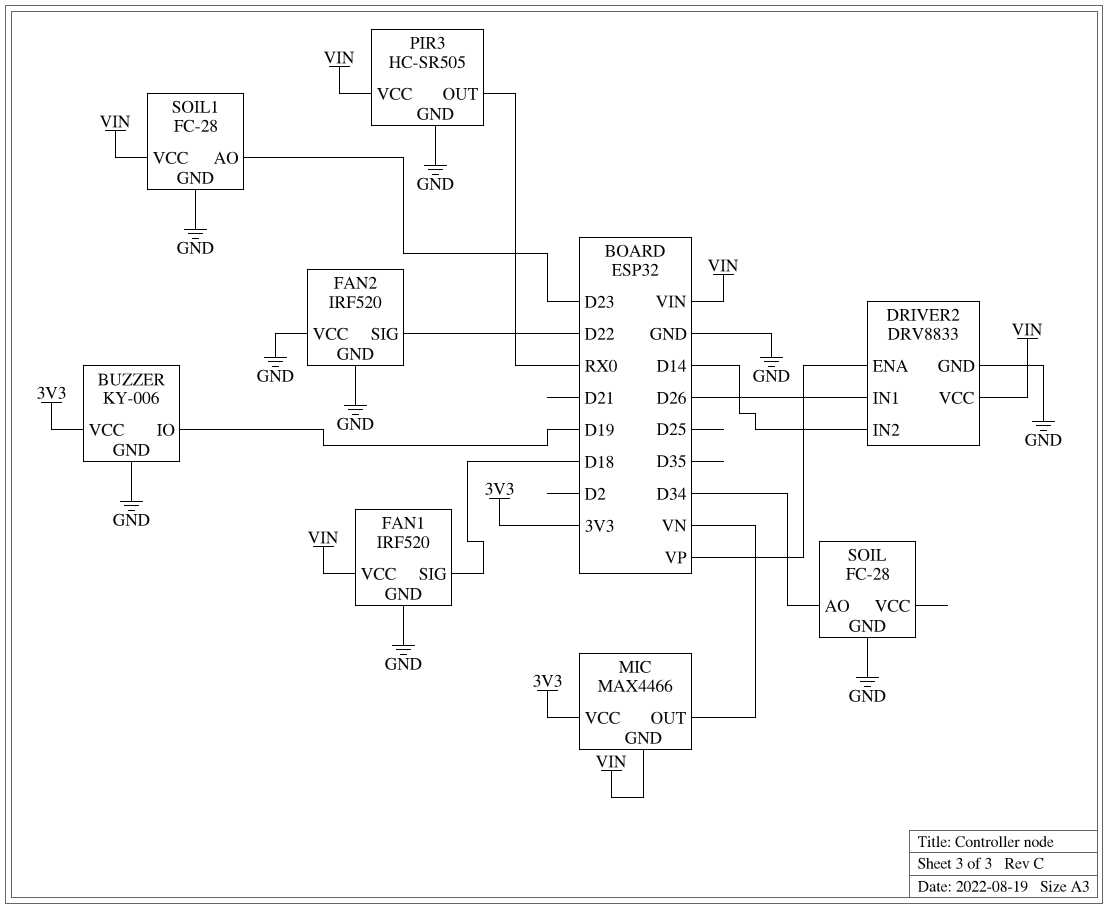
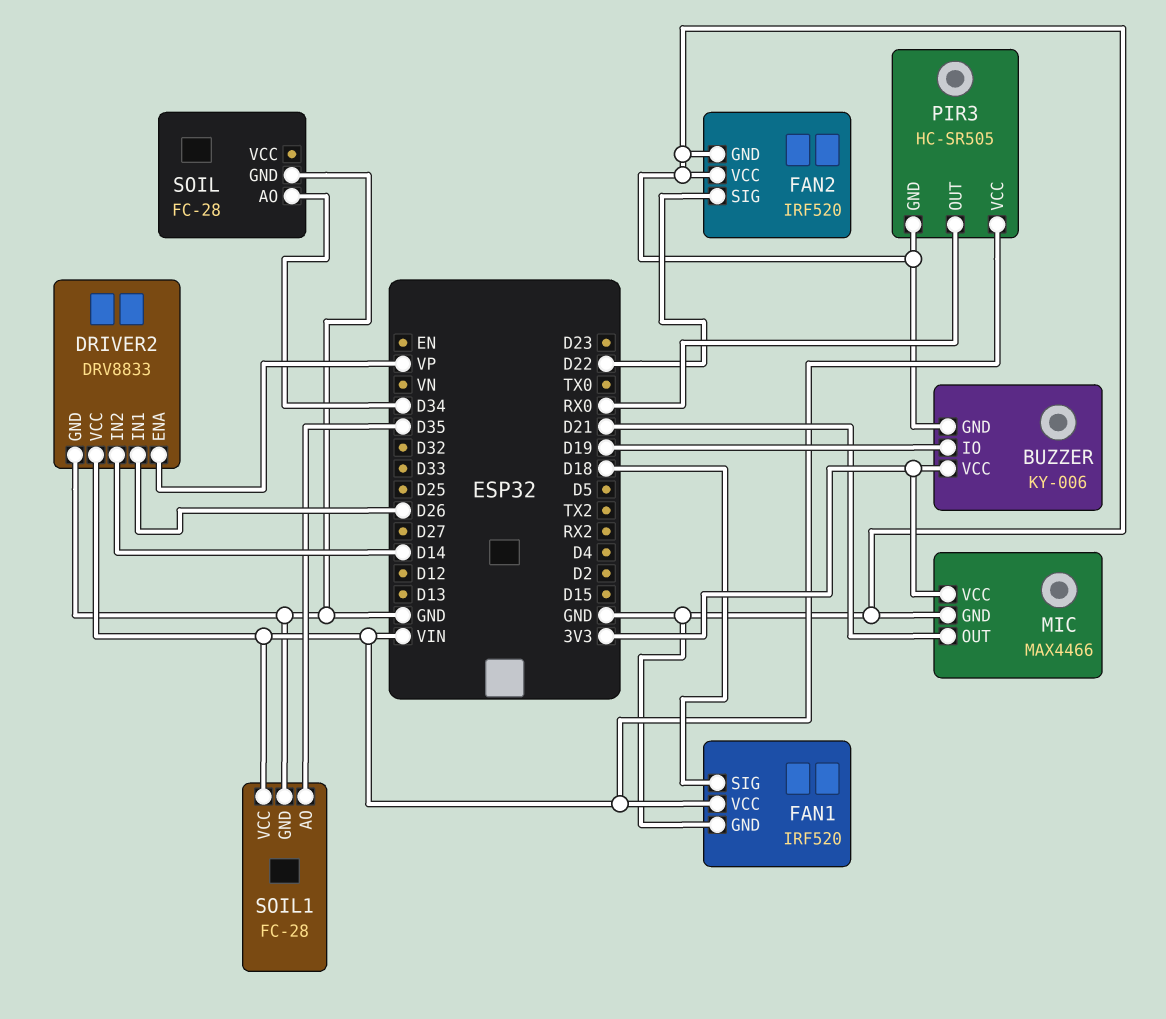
MIC pin GND: VIN -> GND
MIC pin OUT: VN -> D21
SOIL1 pin AO: D23 -> D35

